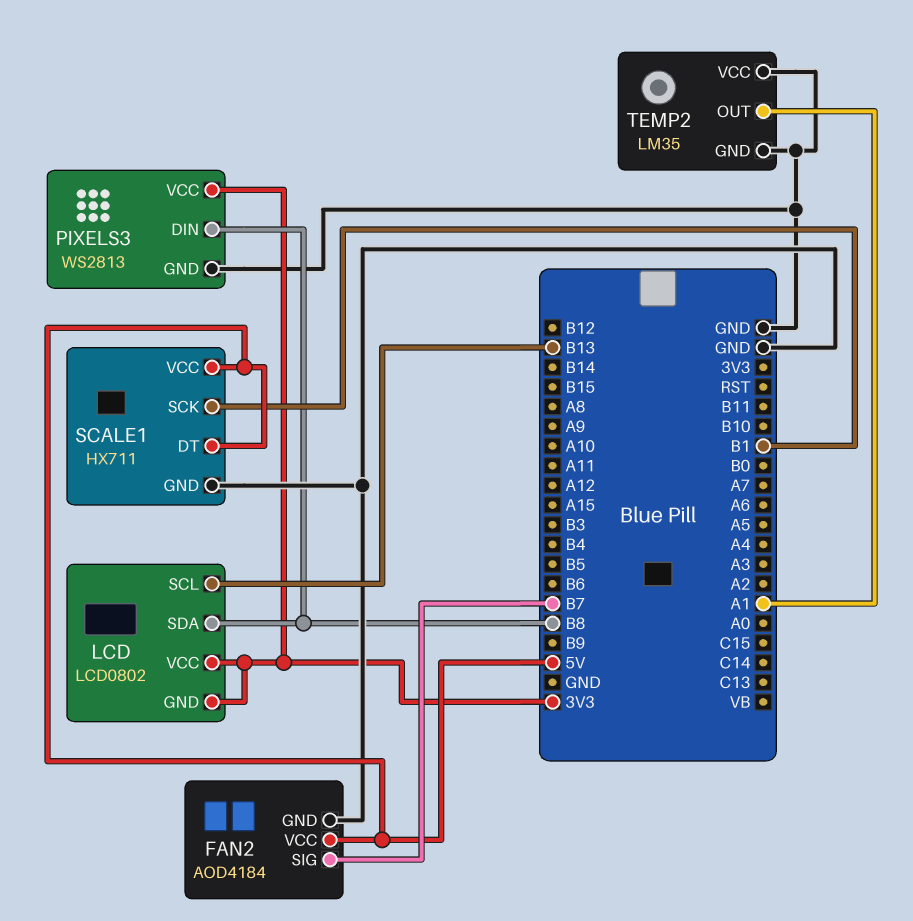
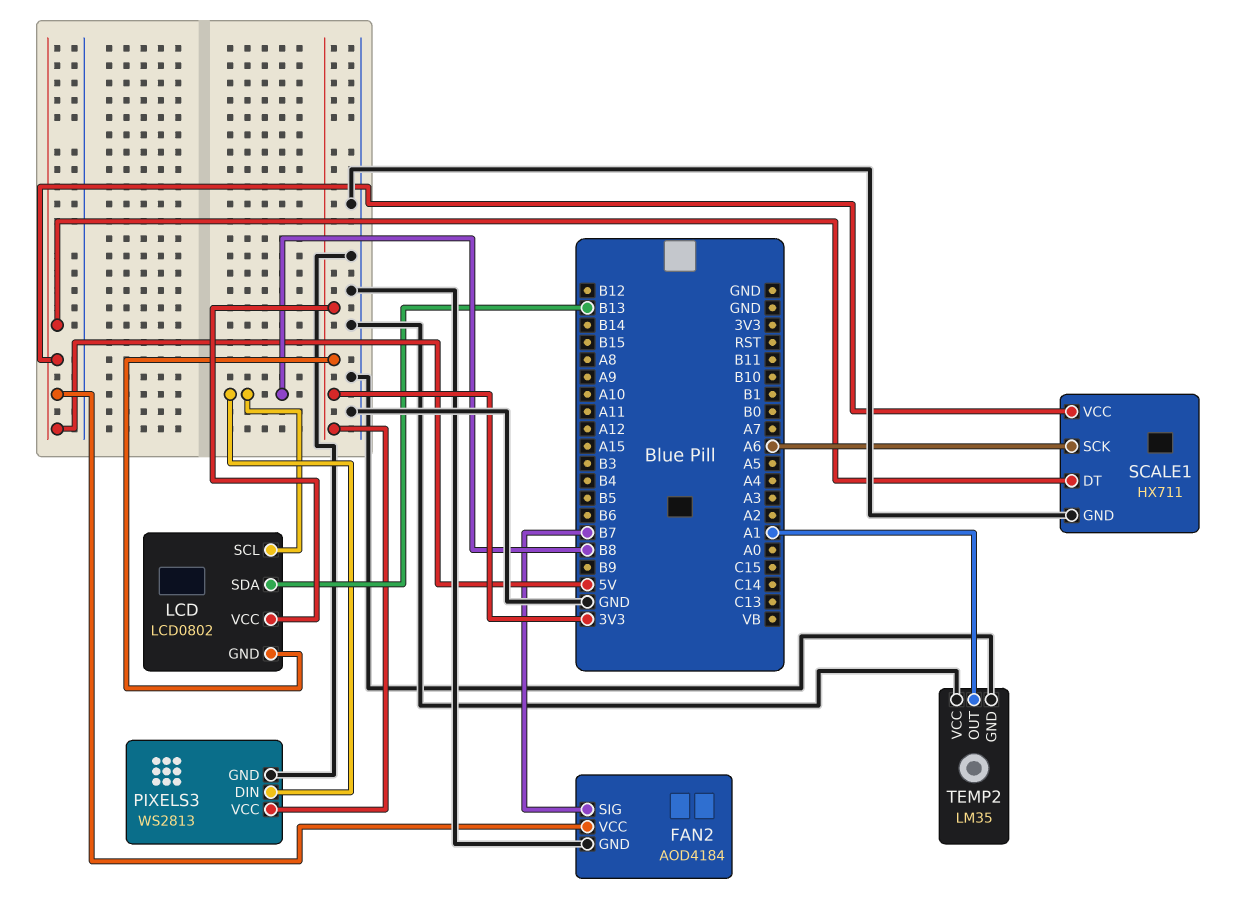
LCD pin SCL: B13 -> B8
LCD pin SDA: B8 -> B13
SCALE1 pin SCK: B1 -> A6

